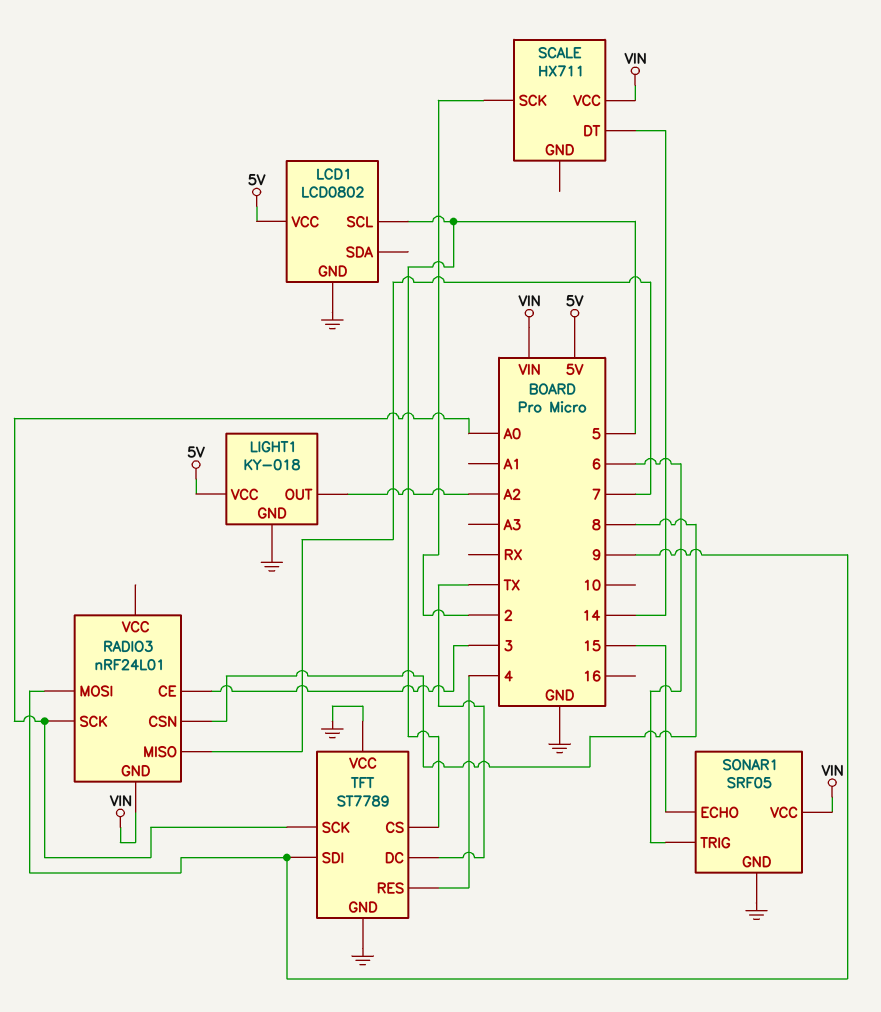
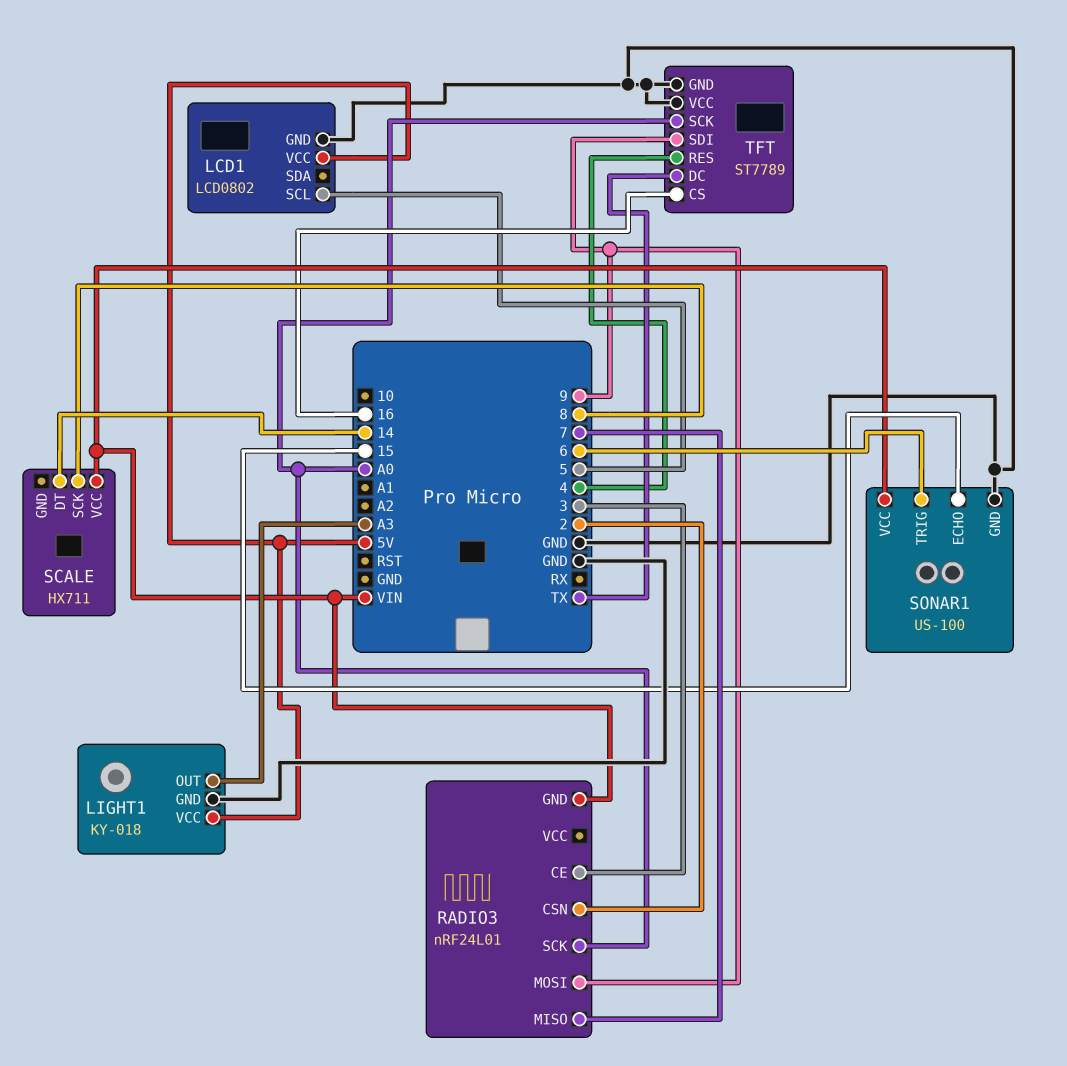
LIGHT1 pin OUT: A2 -> A3
RADIO3 pin CSN: 8 -> 2
SCALE pin SCK: 2 -> 8
SONAR1: SRF05 -> US-100
TFT pin CS: 5 -> 16

